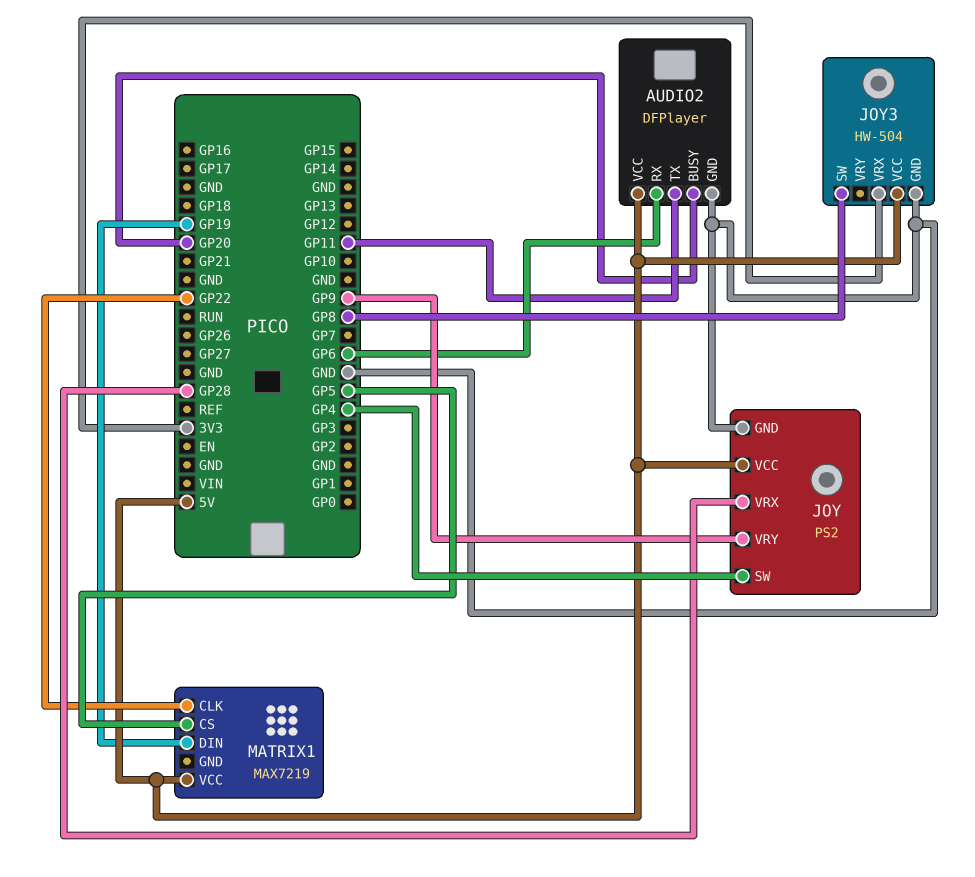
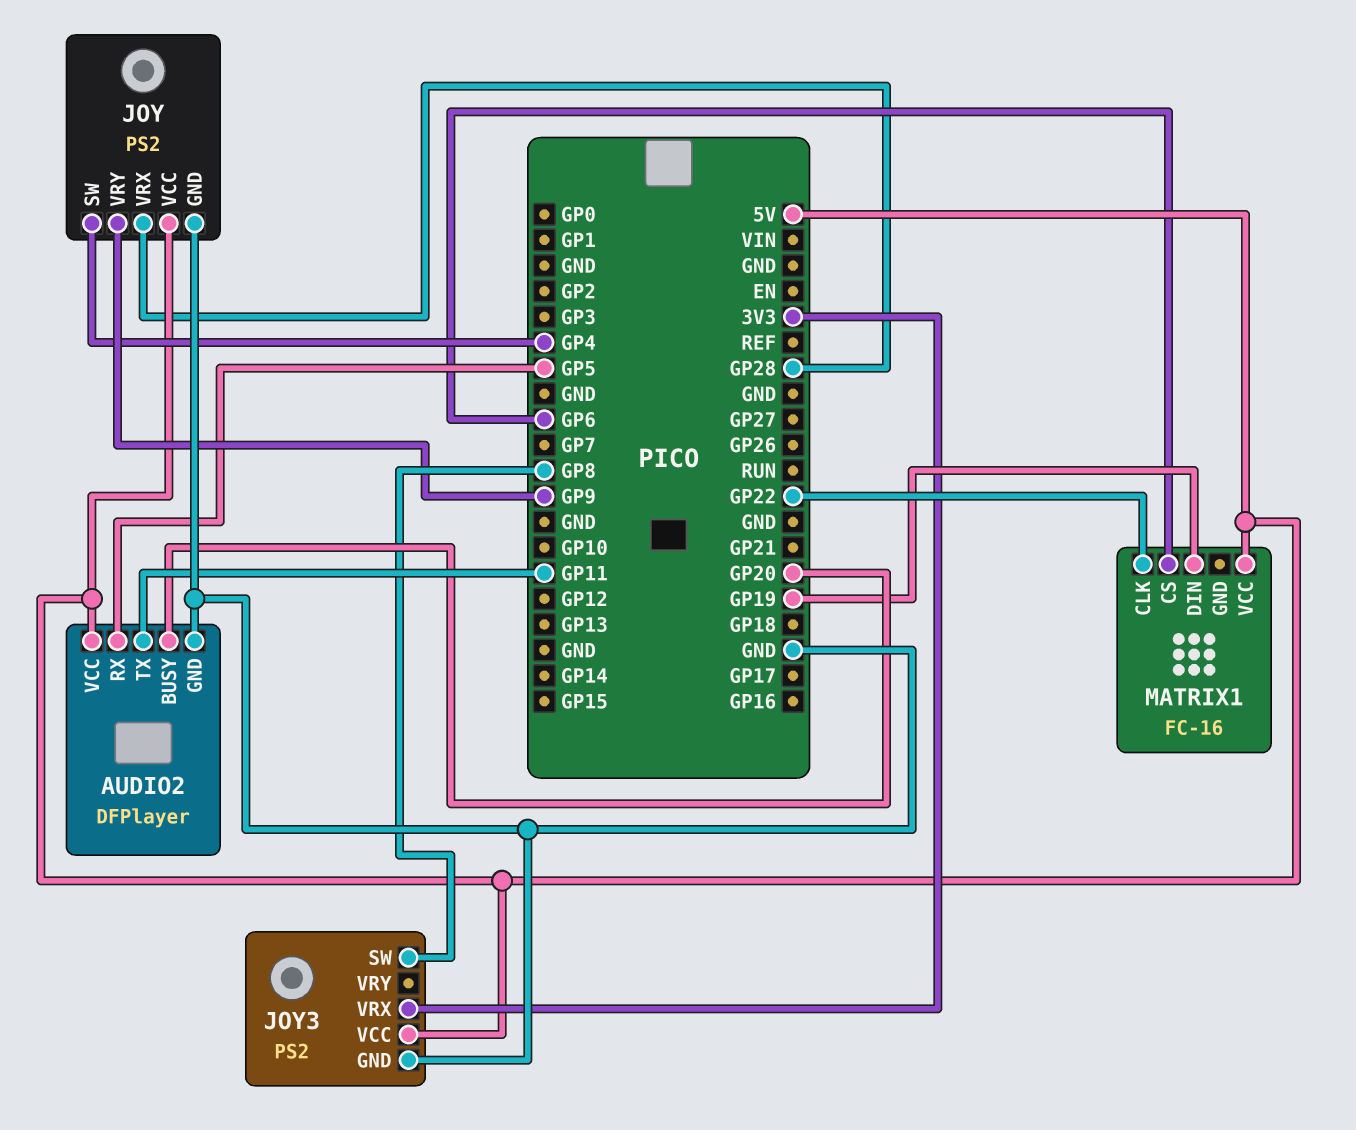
AUDIO2 pin RX: GP6 -> GP5
JOY3: HW-504 -> PS2
MATRIX1: MAX7219 -> FC-16
MATRIX1 pin CS: GP5 -> GP6

